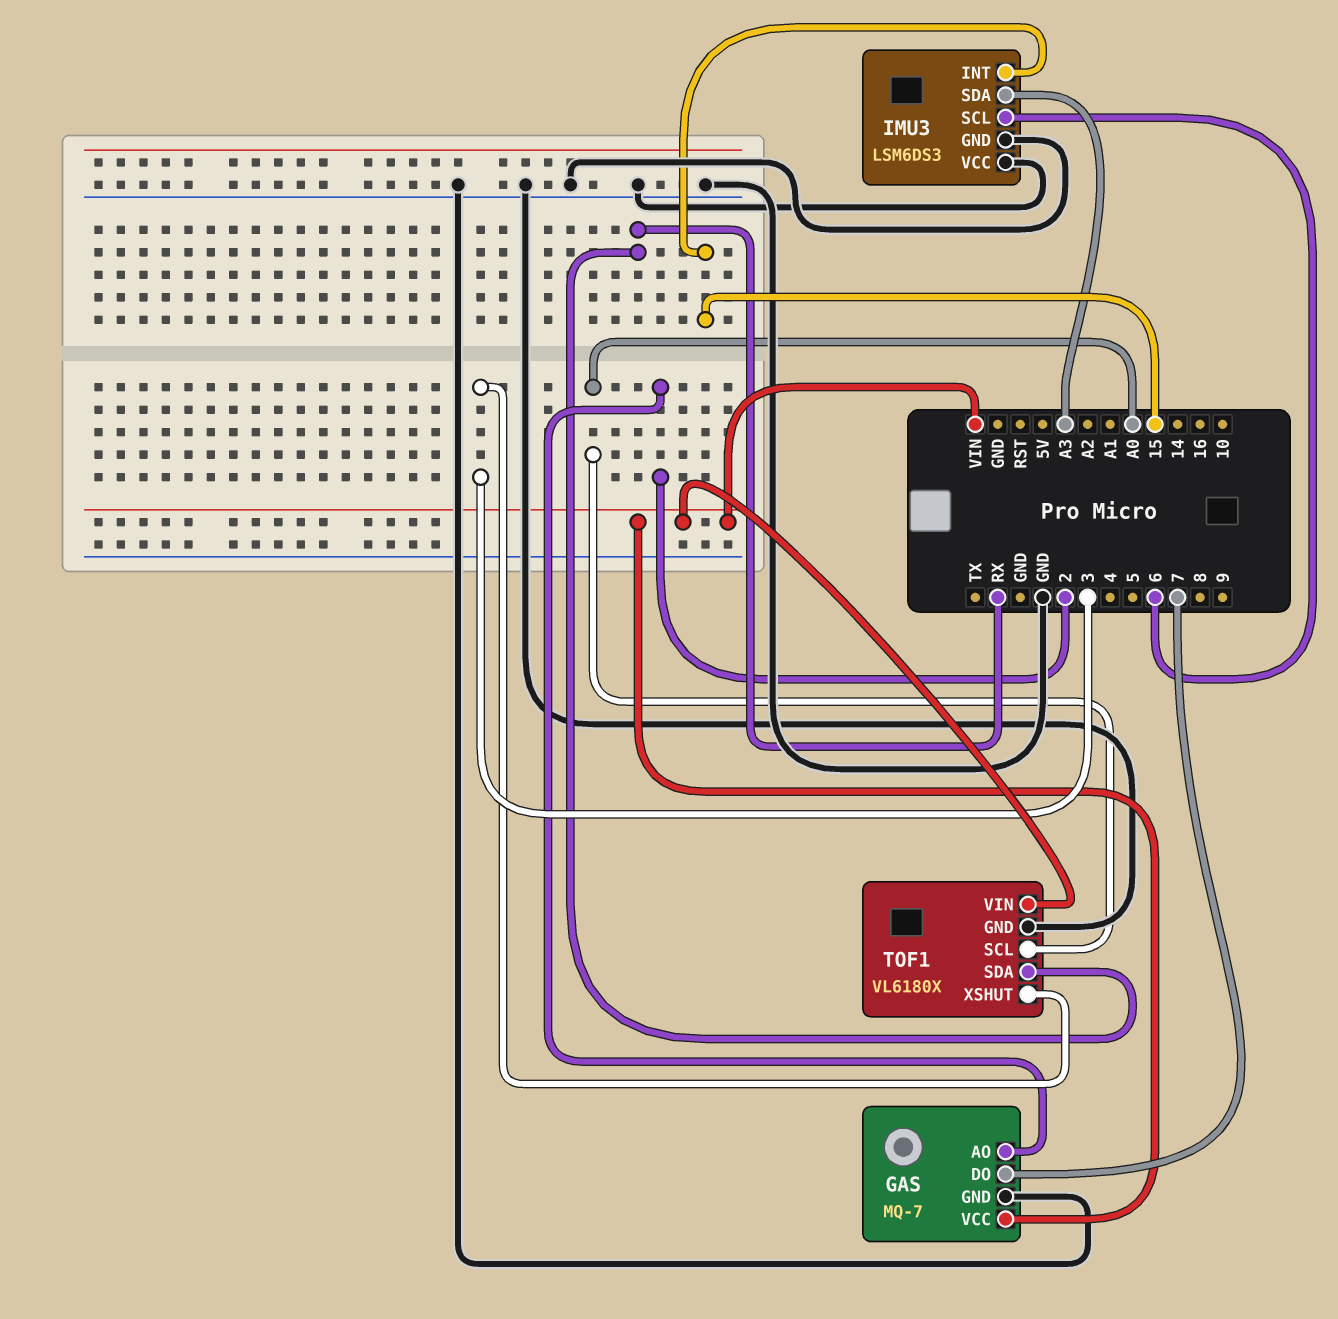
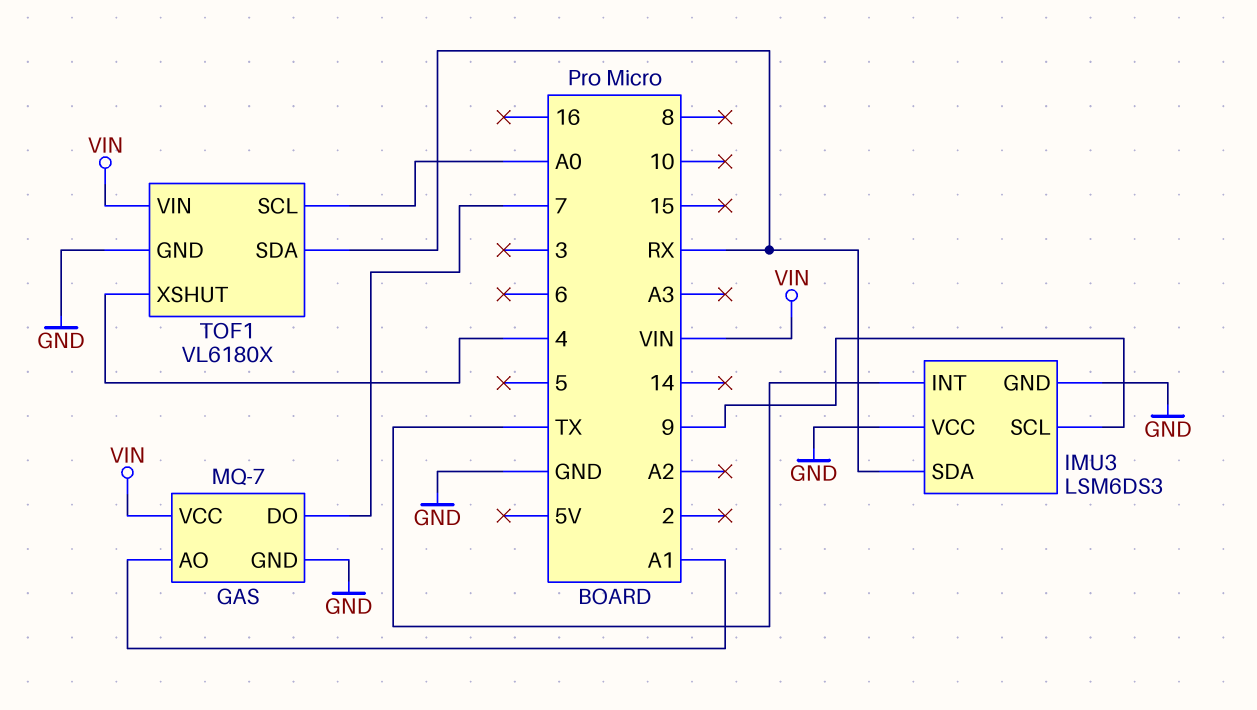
GAS pin AO: 2 -> A1
IMU3 pin INT: 15 -> TX
IMU3 pin SCL: 6 -> 9
IMU3 pin SDA: A3 -> RX
TOF1 pin XSHUT: 3 -> 4

